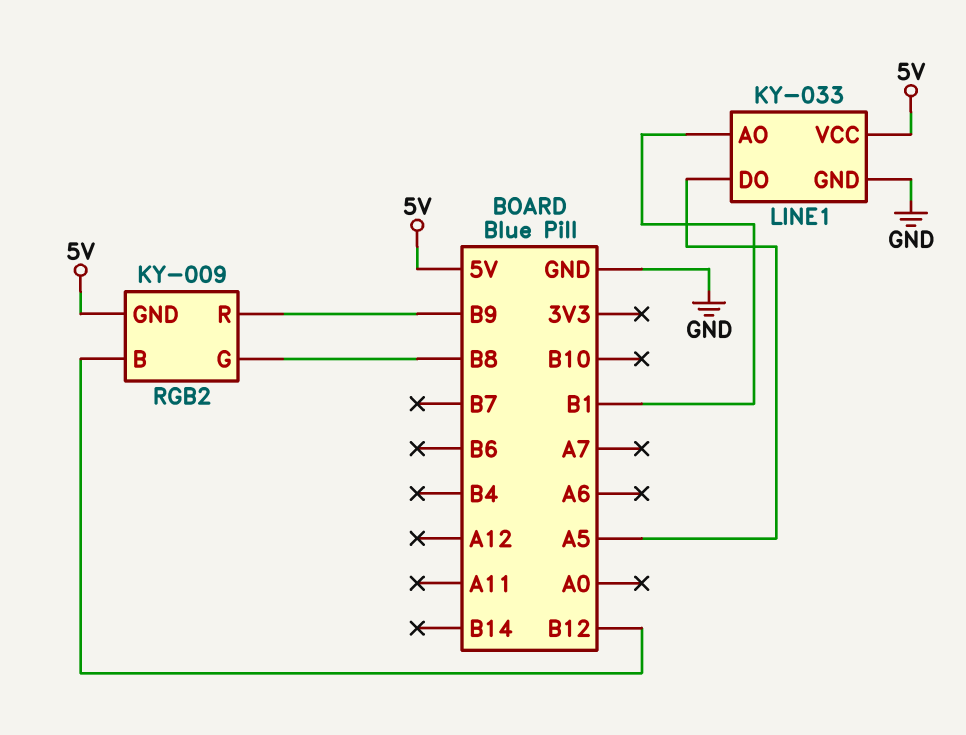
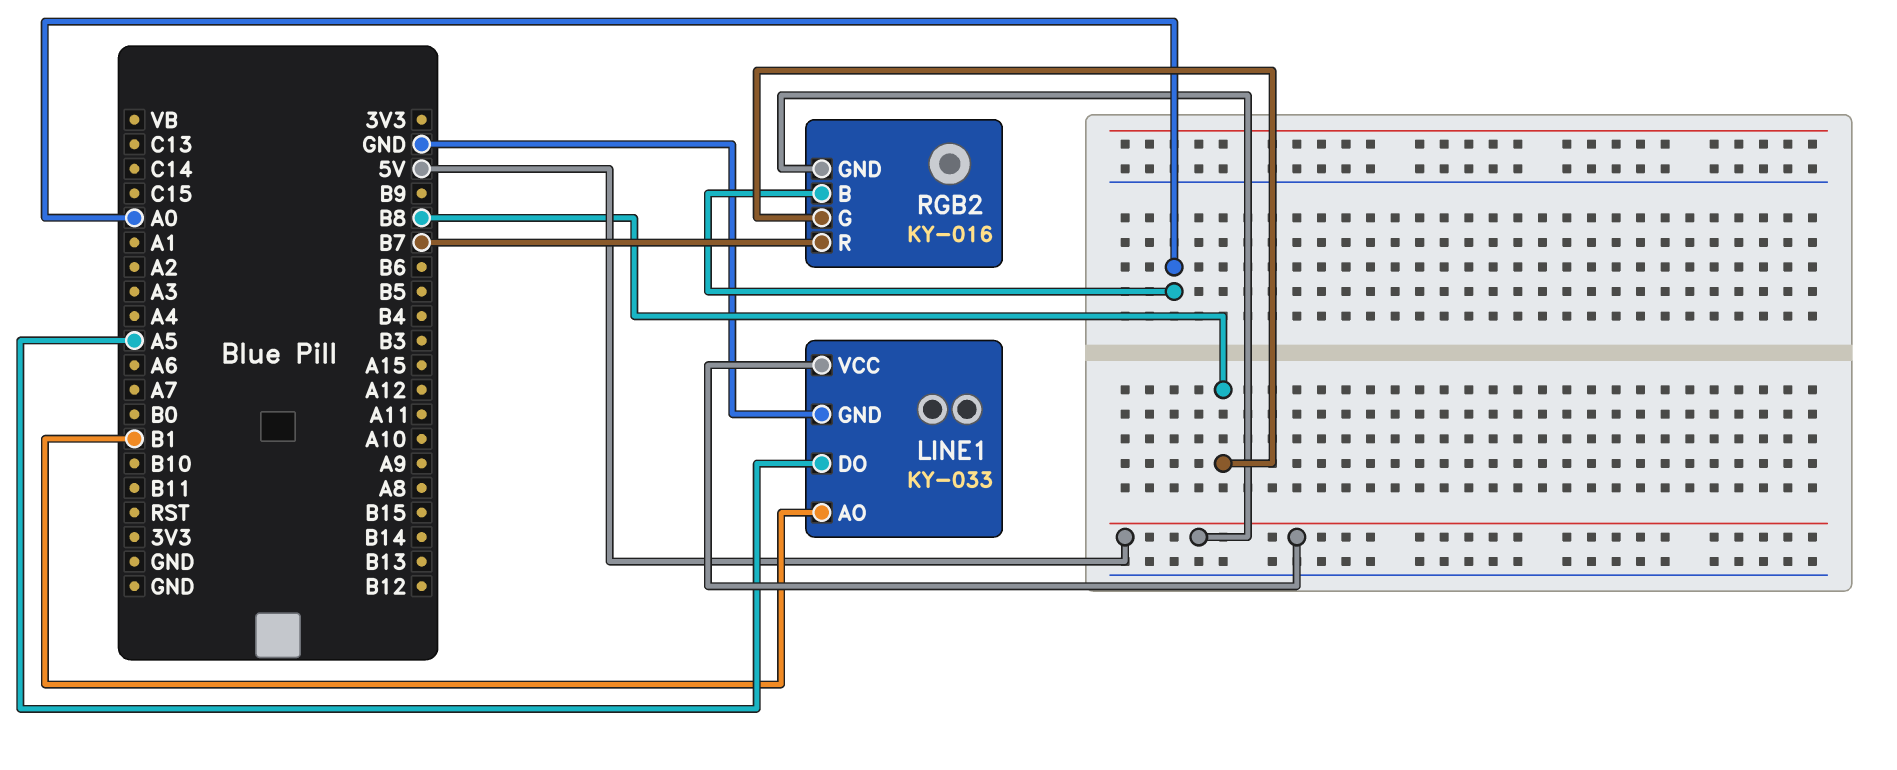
RGB2: KY-009 -> KY-016
RGB2 pin B: B12 -> A0
RGB2 pin R: B9 -> B7

